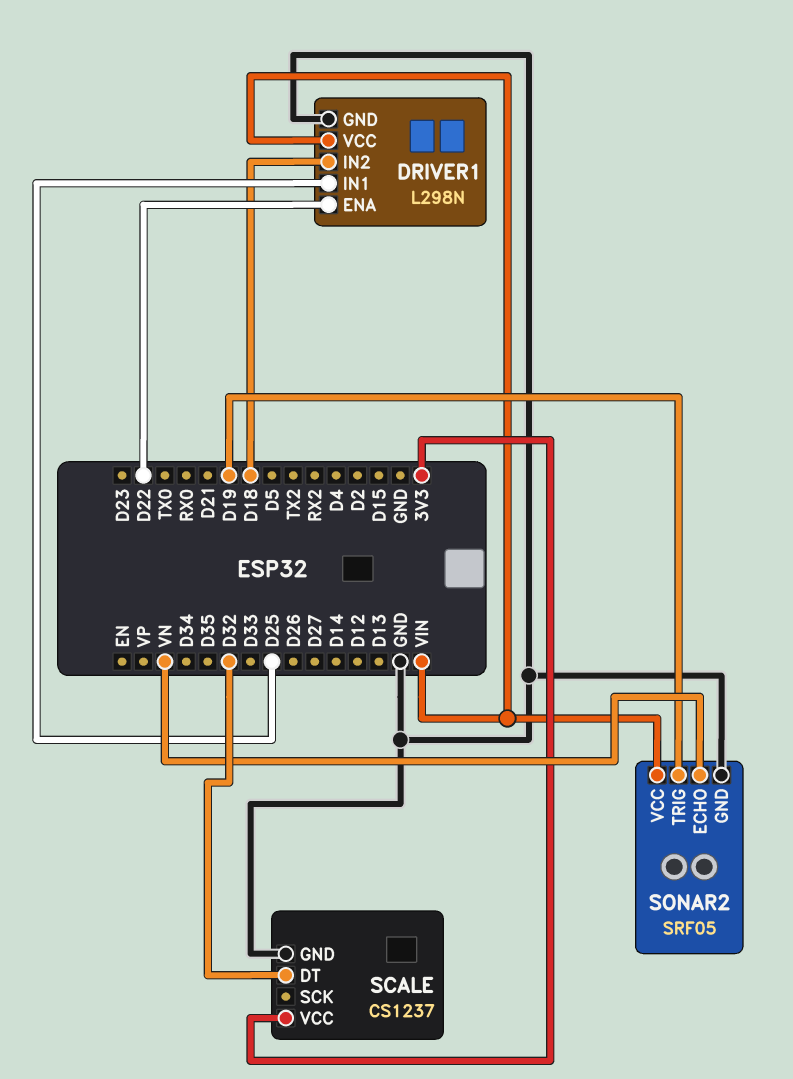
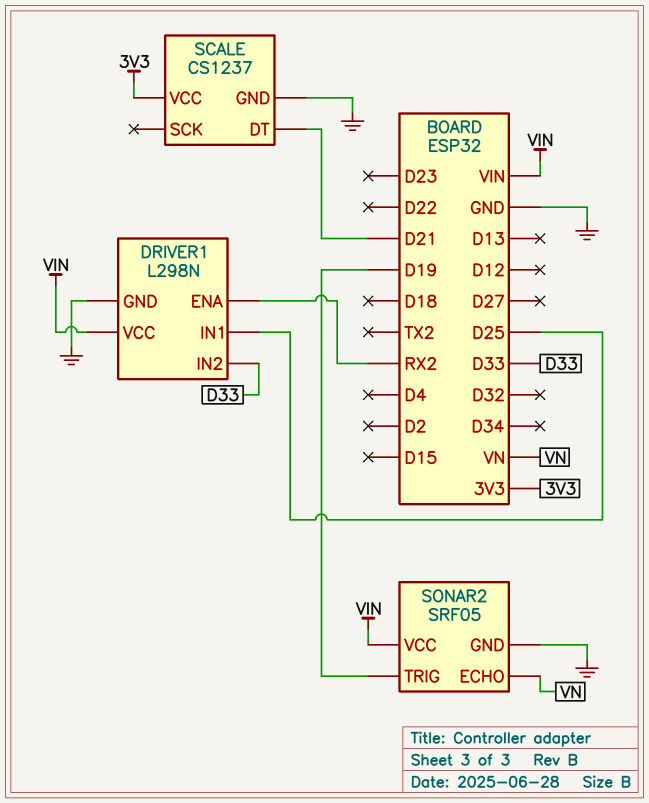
DRIVER1 pin ENA: D22 -> RX2
DRIVER1 pin IN2: D18 -> D33
SCALE pin DT: D32 -> D21

